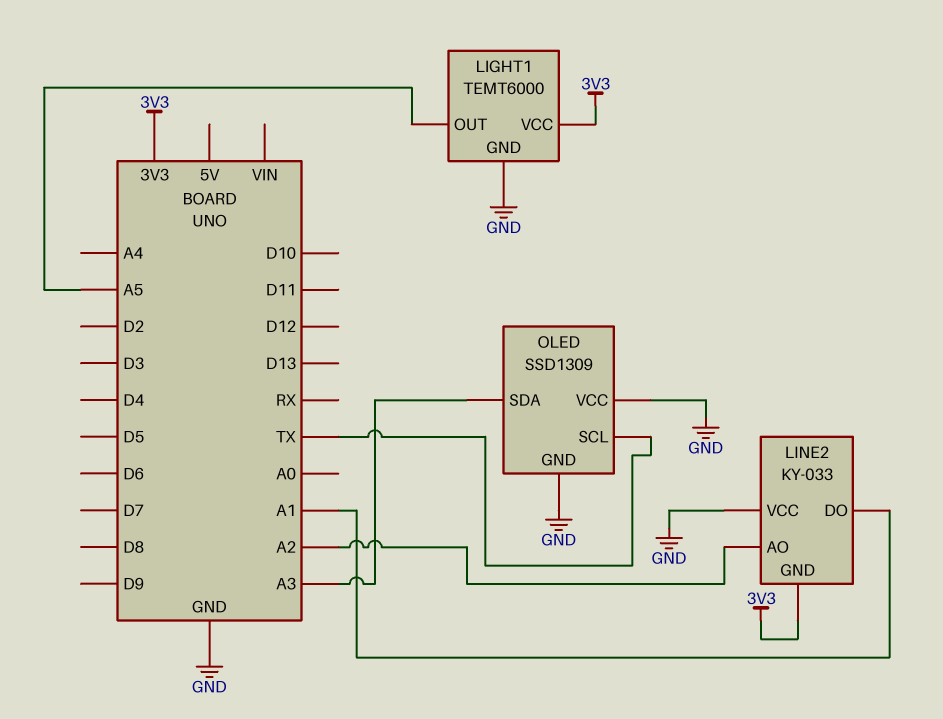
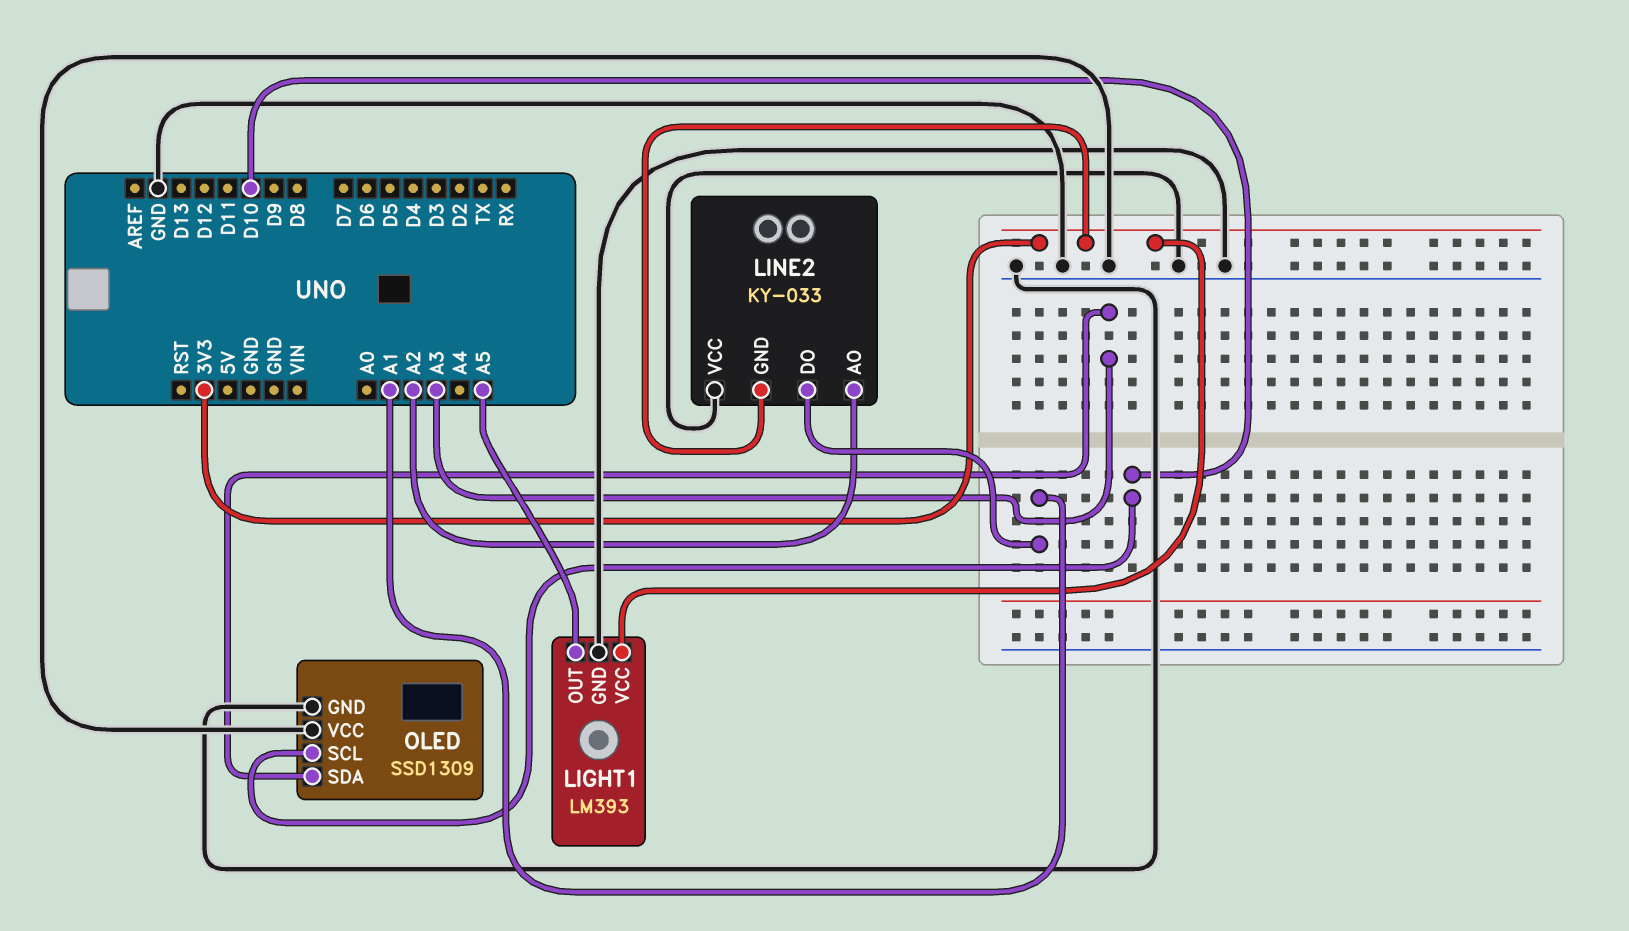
LIGHT1: TEMT6000 -> LM393
OLED pin SCL: TX -> D10

